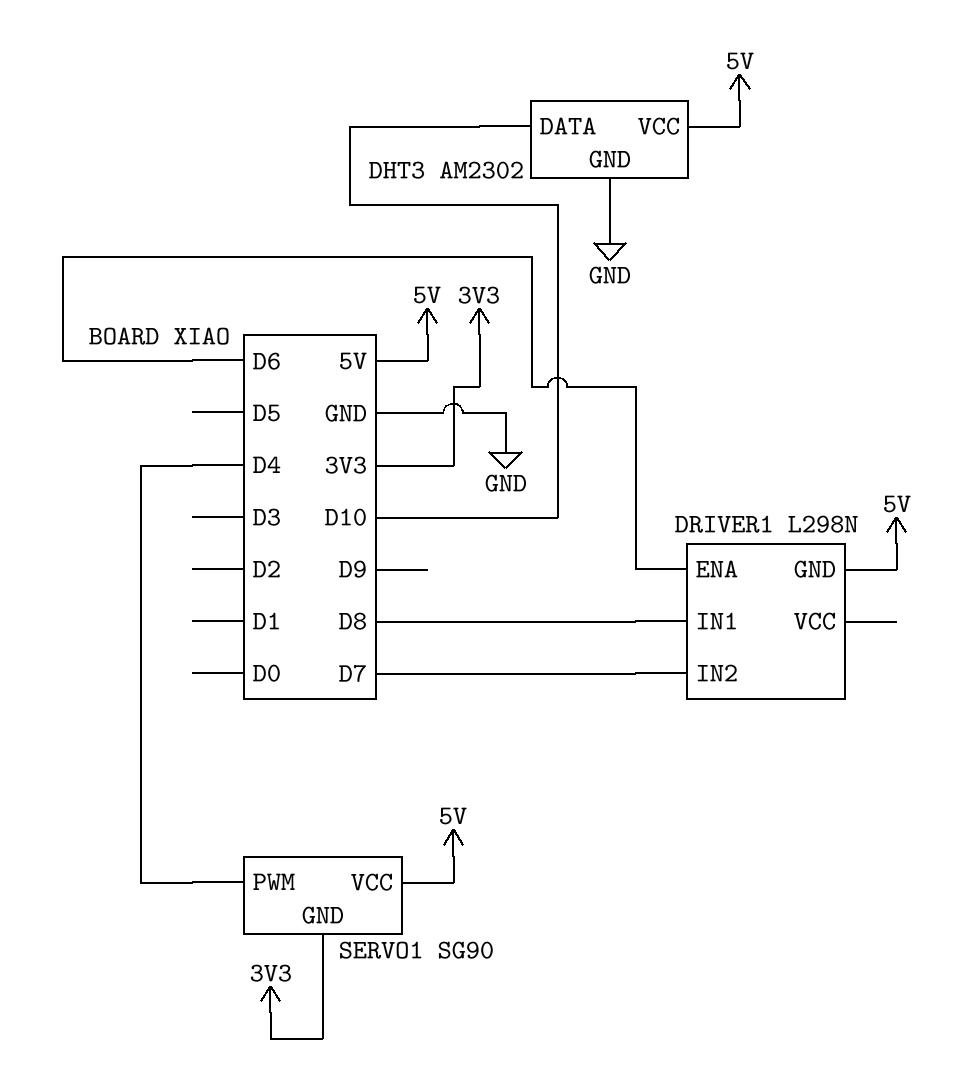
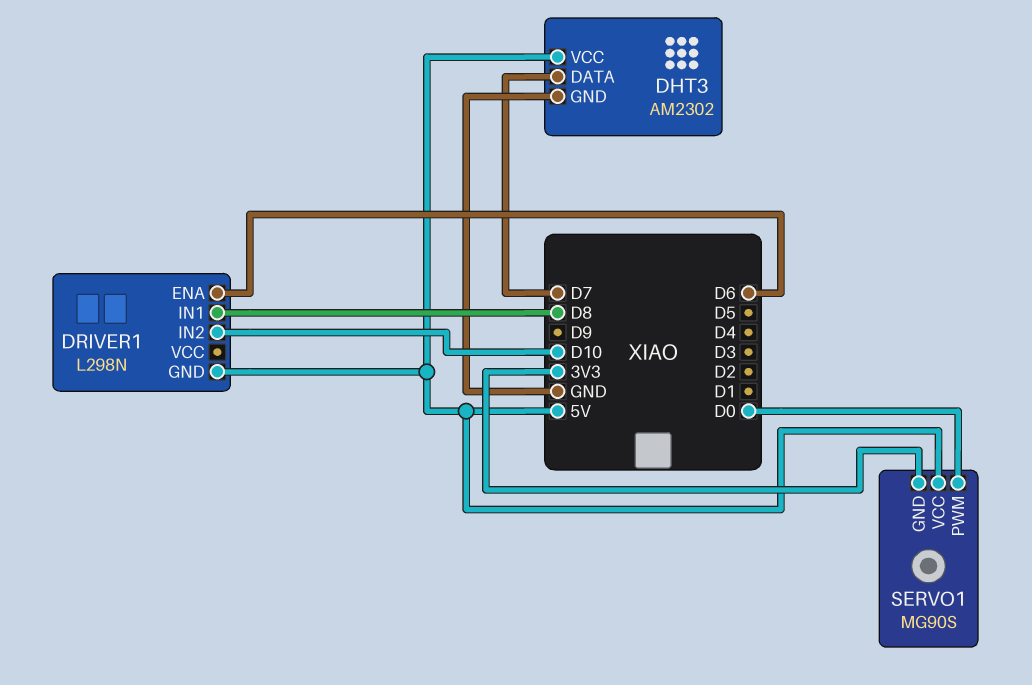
DHT3 pin DATA: D10 -> D7
DRIVER1 pin IN2: D7 -> D10
SERVO1: SG90 -> MG90S
SERVO1 pin PWM: D4 -> D0

